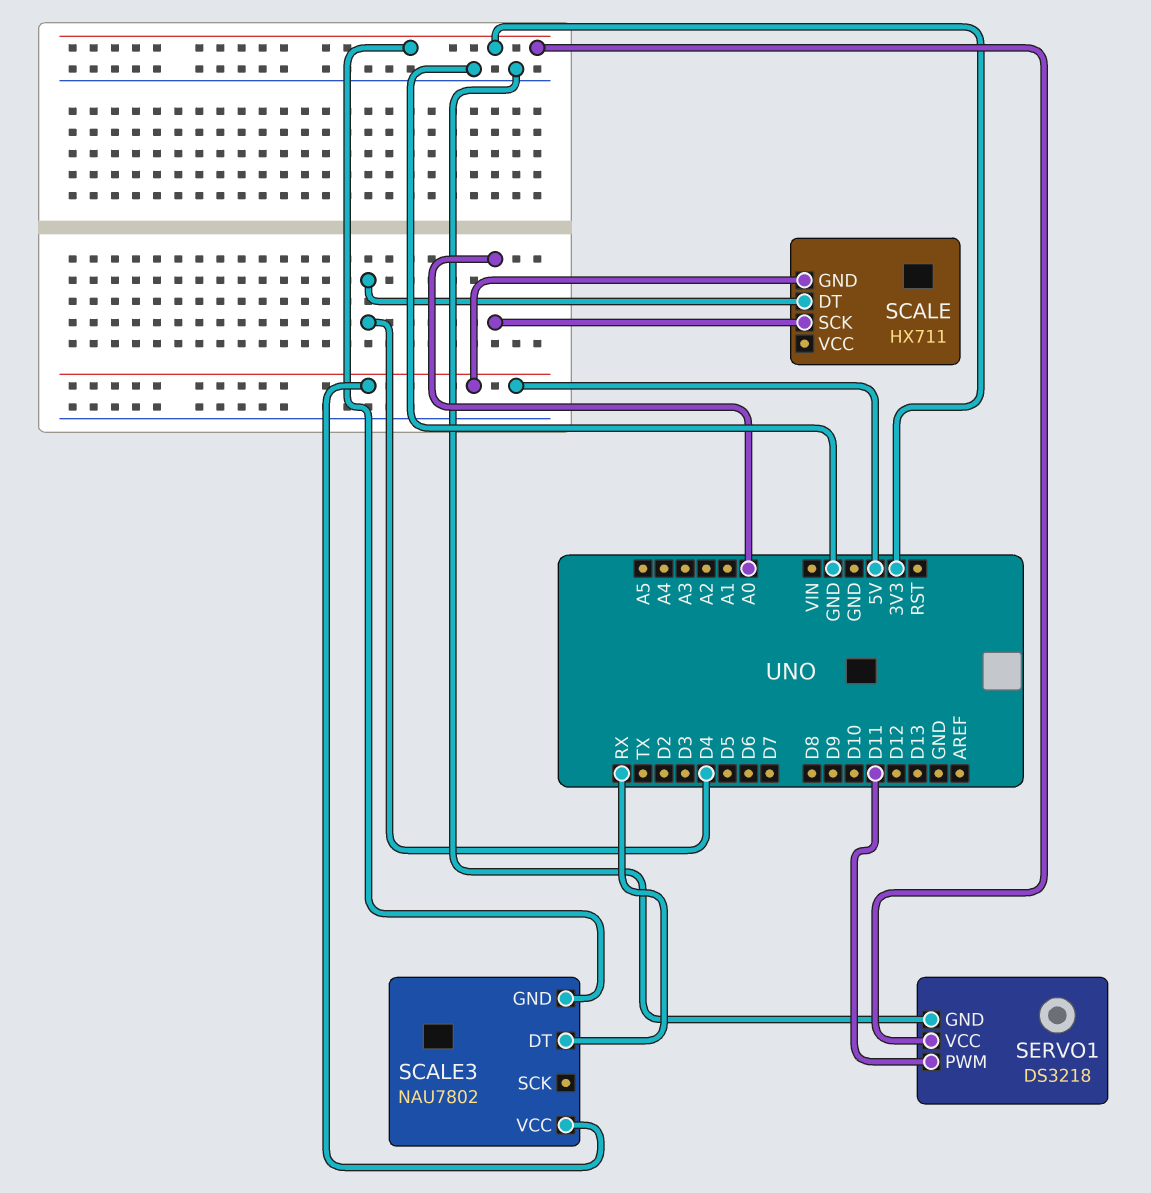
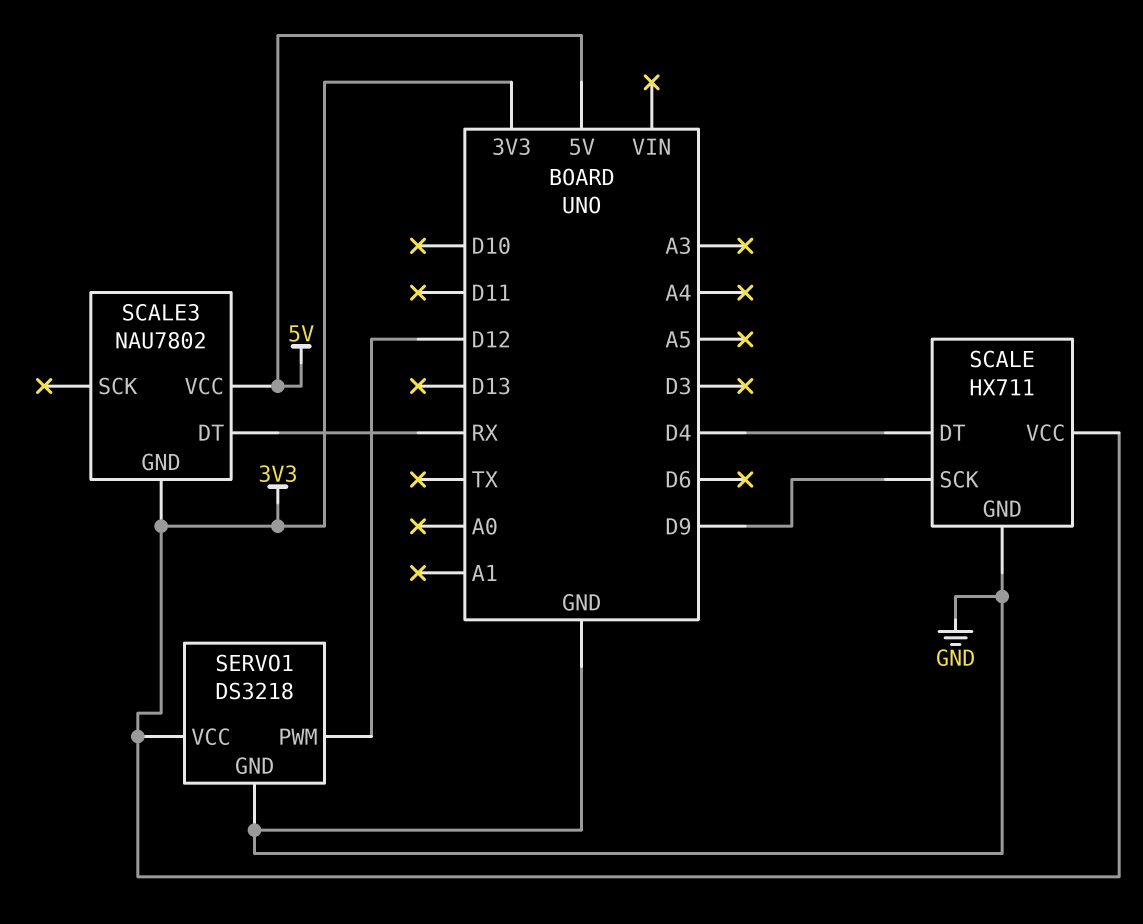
SCALE pin GND: 5V -> GND
SCALE pin SCK: A0 -> D9
SCALE pin VCC: none -> 3V3
SERVO1 pin PWM: D11 -> D12

